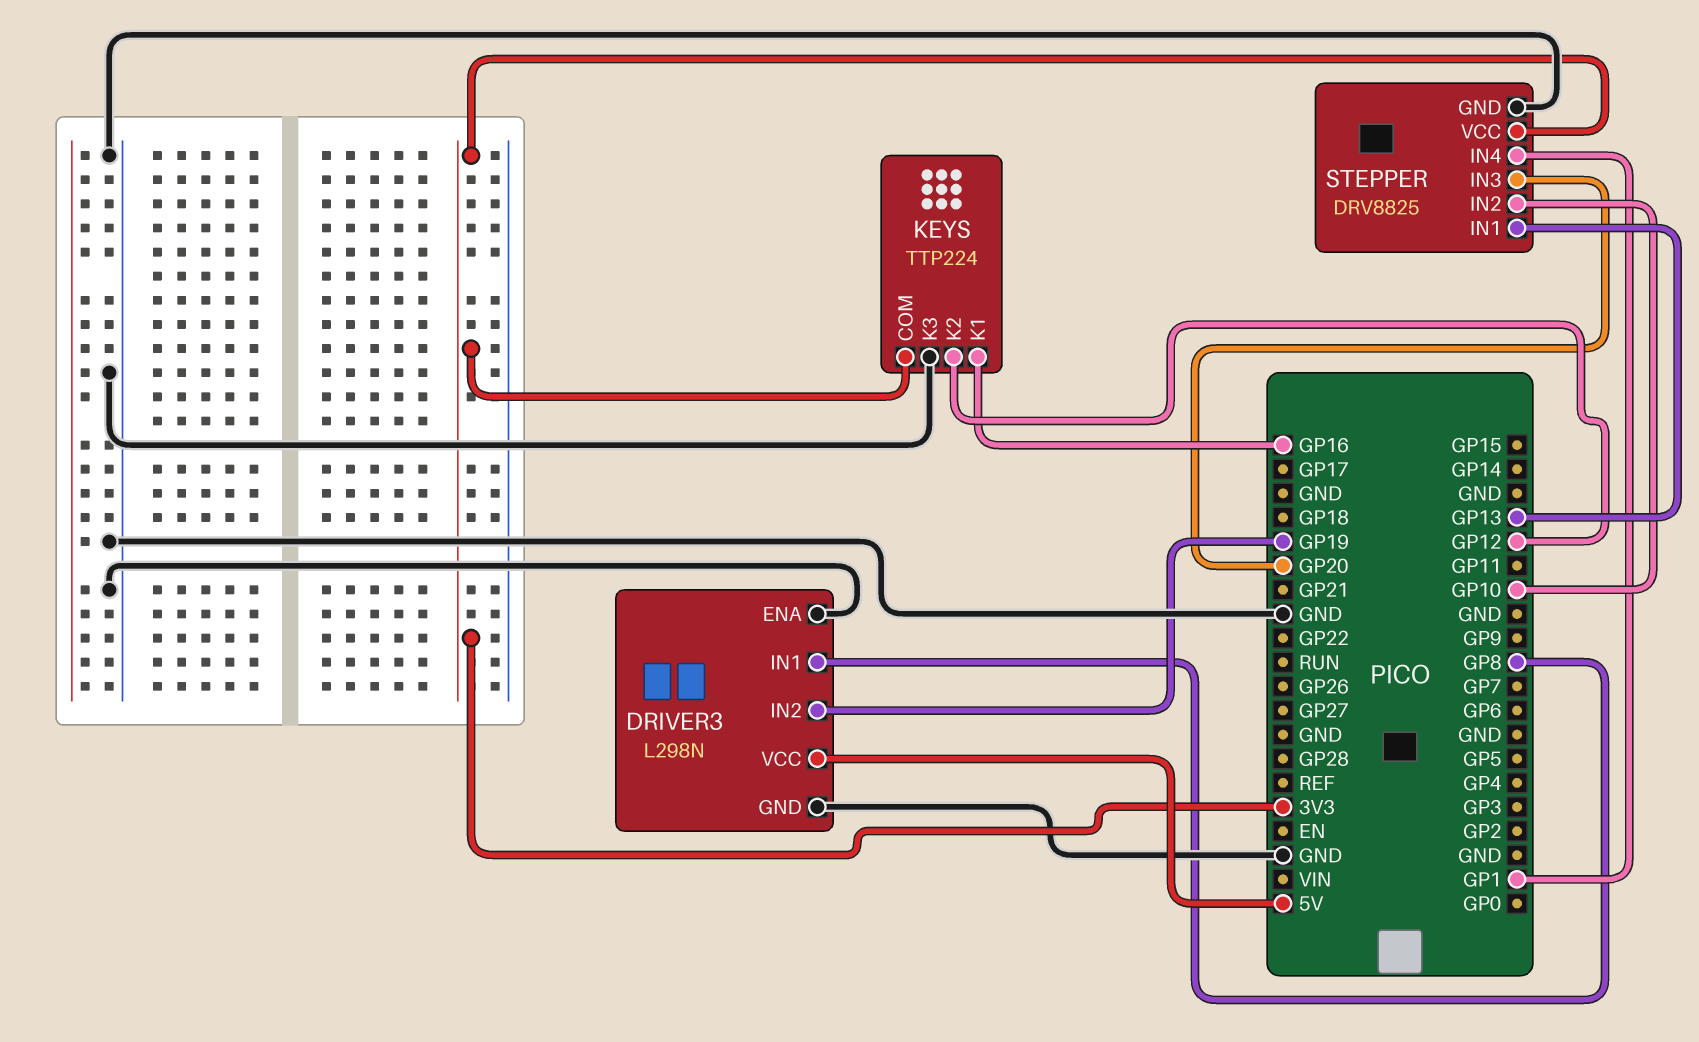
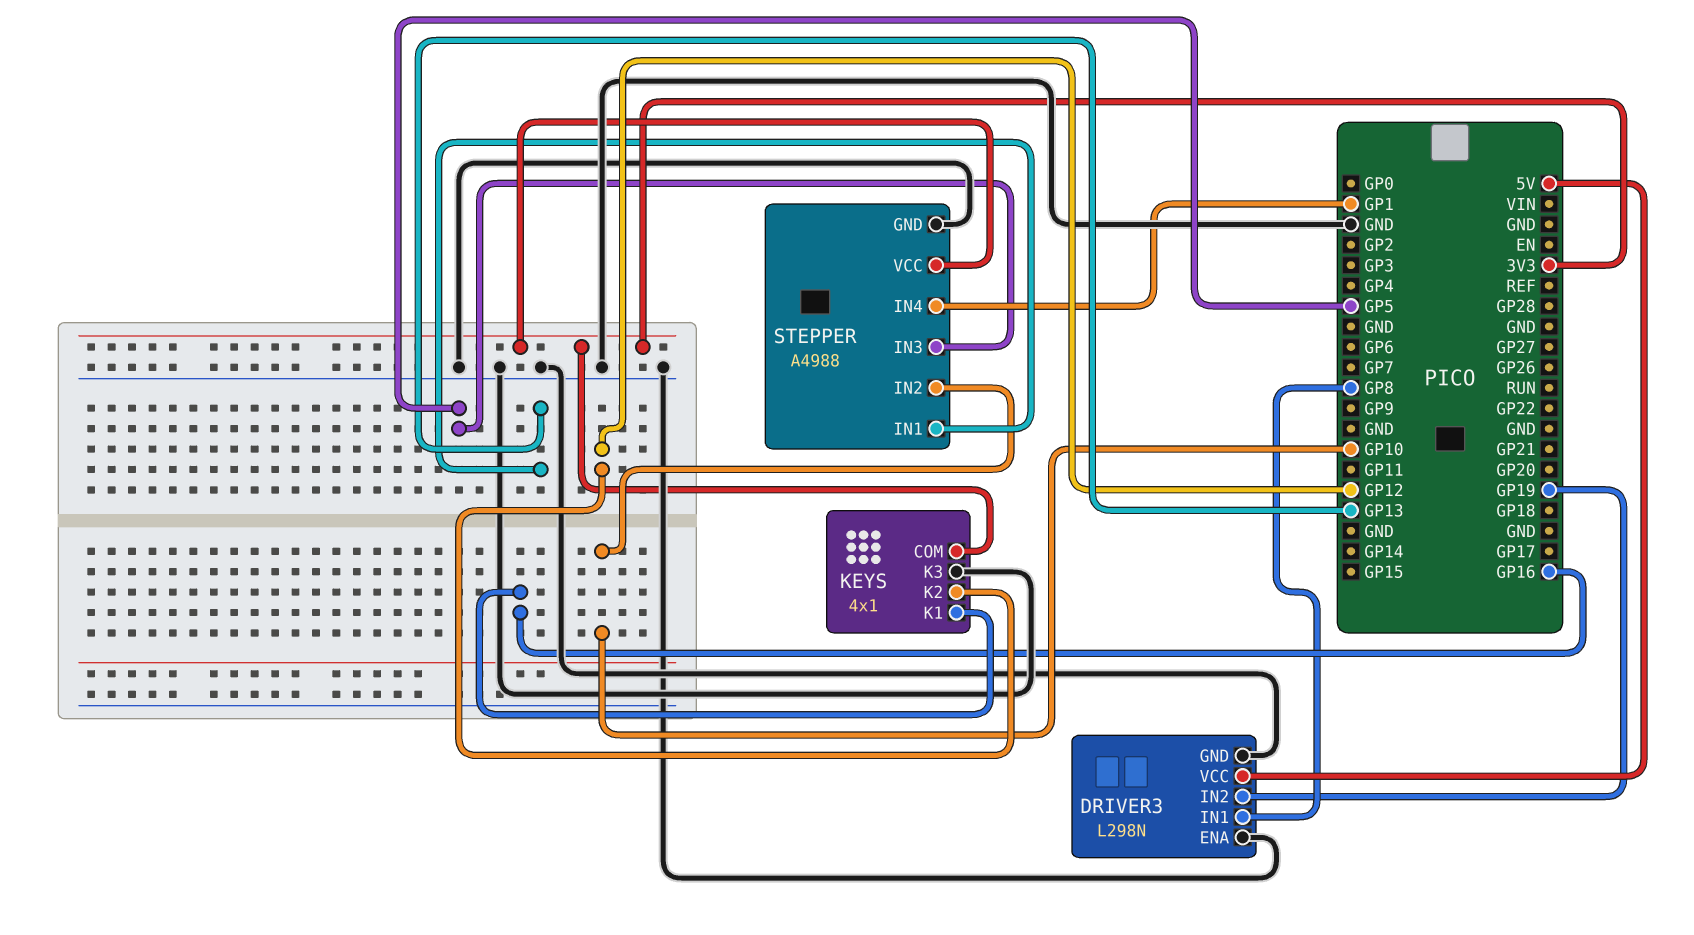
KEYS: TTP224 -> 4x1
STEPPER: DRV8825 -> A4988
STEPPER pin IN3: GP20 -> GP5

